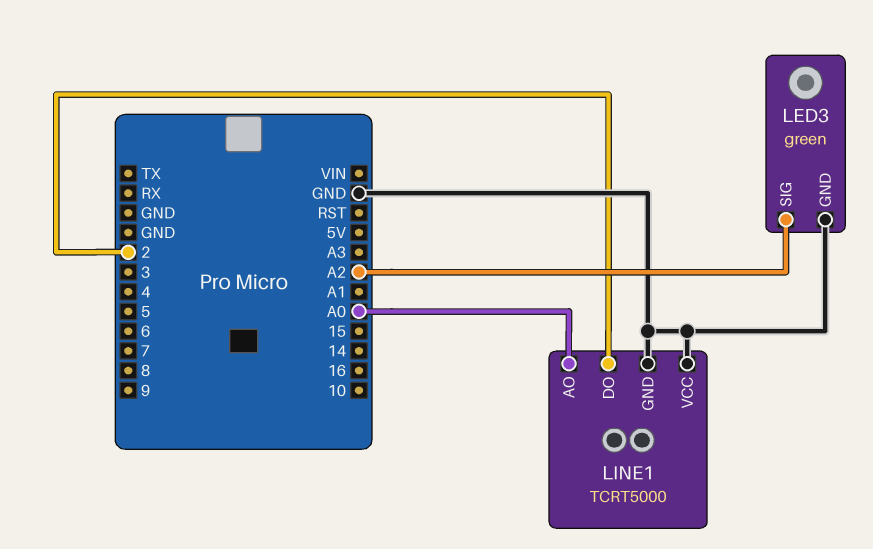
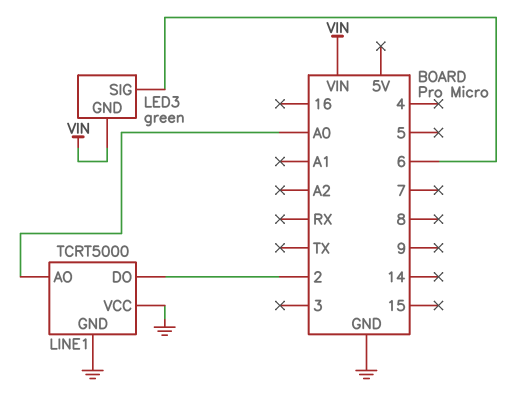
LED3 pin GND: GND -> VIN
LED3 pin SIG: A2 -> 6

